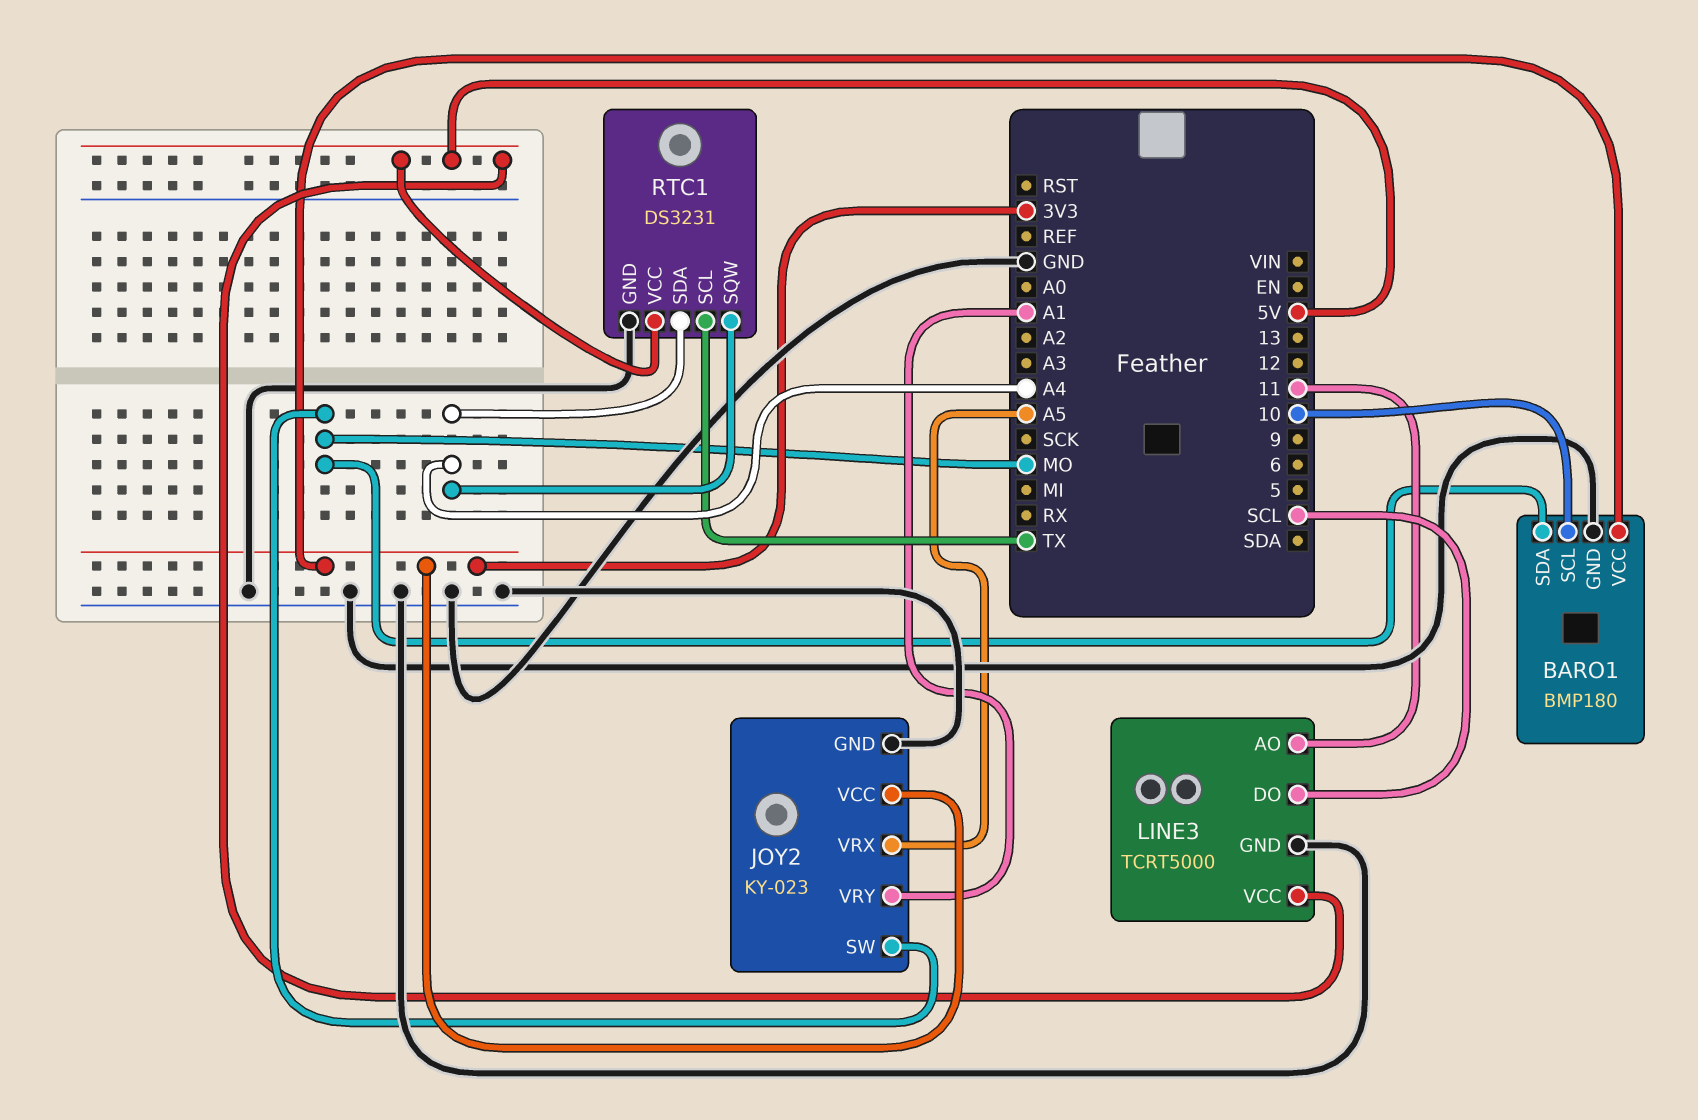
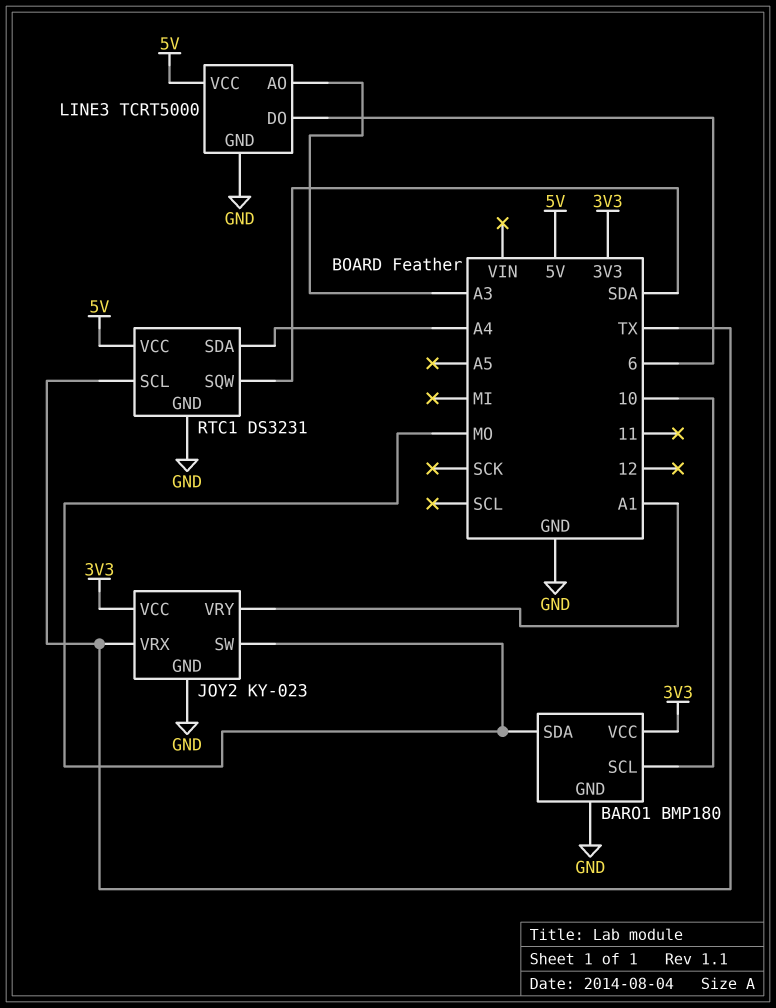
JOY2 pin VRX: A5 -> TX
LINE3 pin AO: 11 -> A3
LINE3 pin DO: SCL -> 6
RTC1 pin SQW: A4 -> SDA

